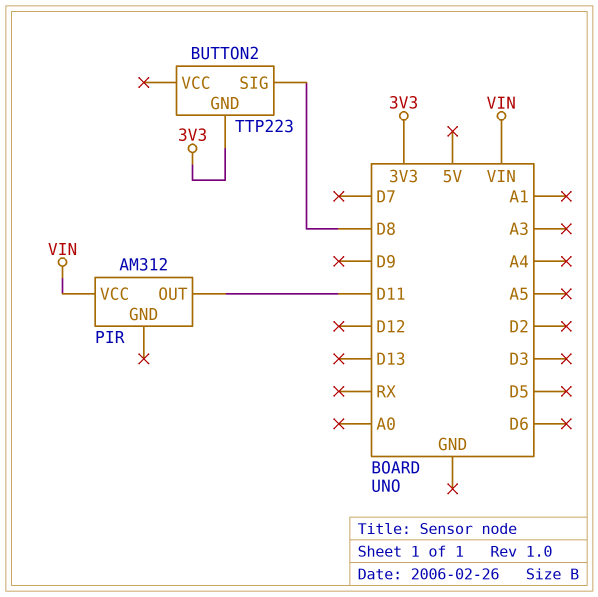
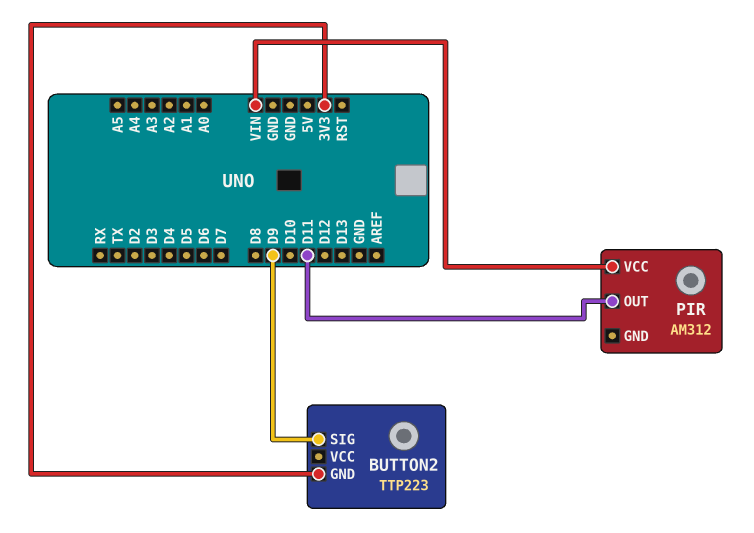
BUTTON2 pin SIG: D8 -> D9

